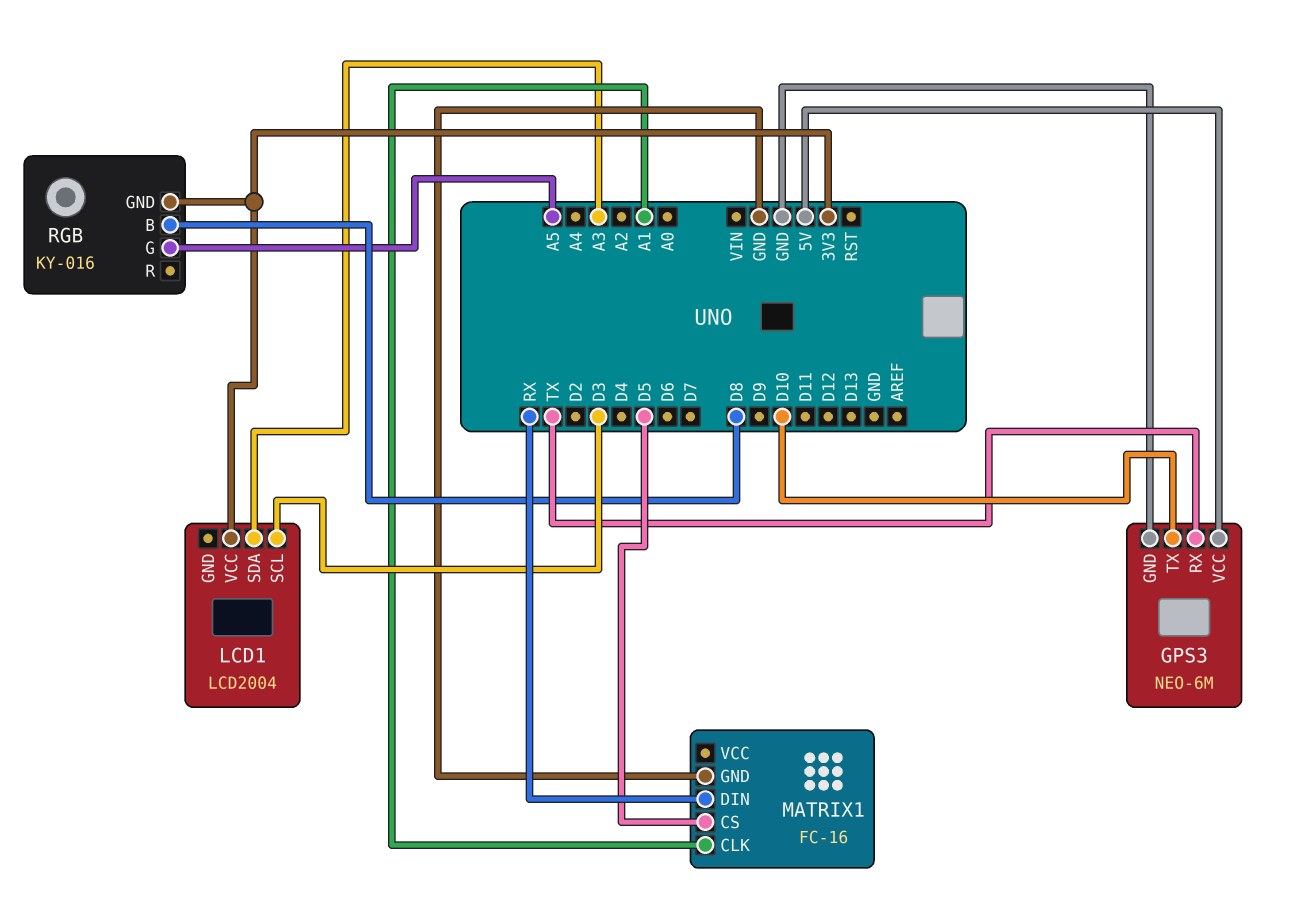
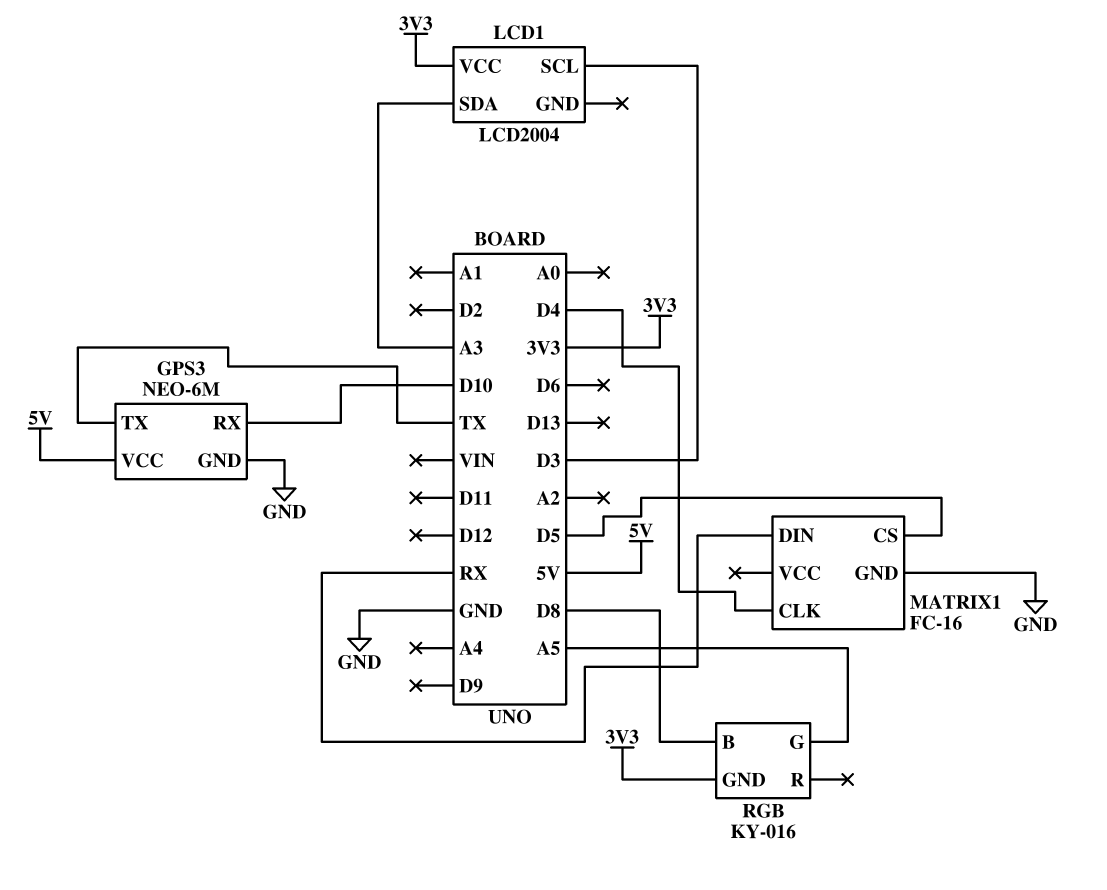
GPS3 pin RX: TX -> D10
GPS3 pin TX: D10 -> TX
MATRIX1 pin CLK: A1 -> D4

